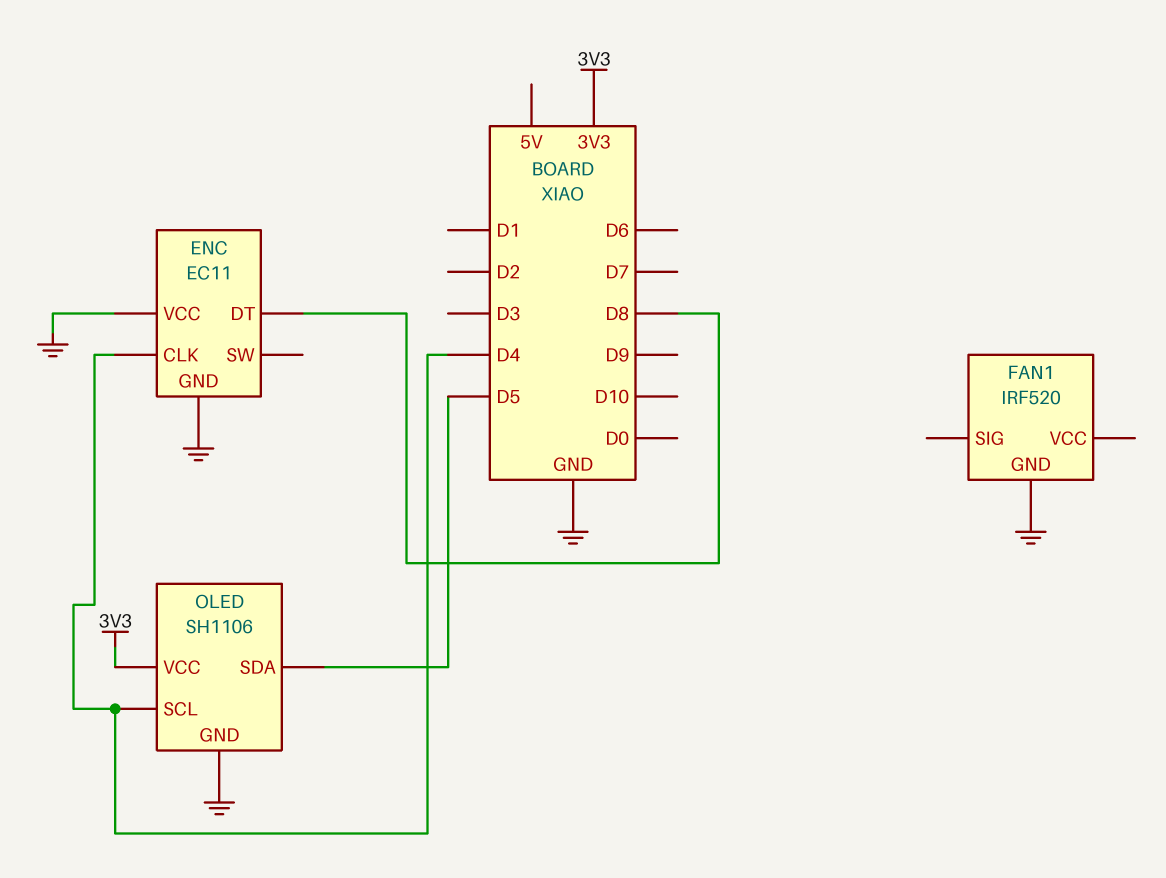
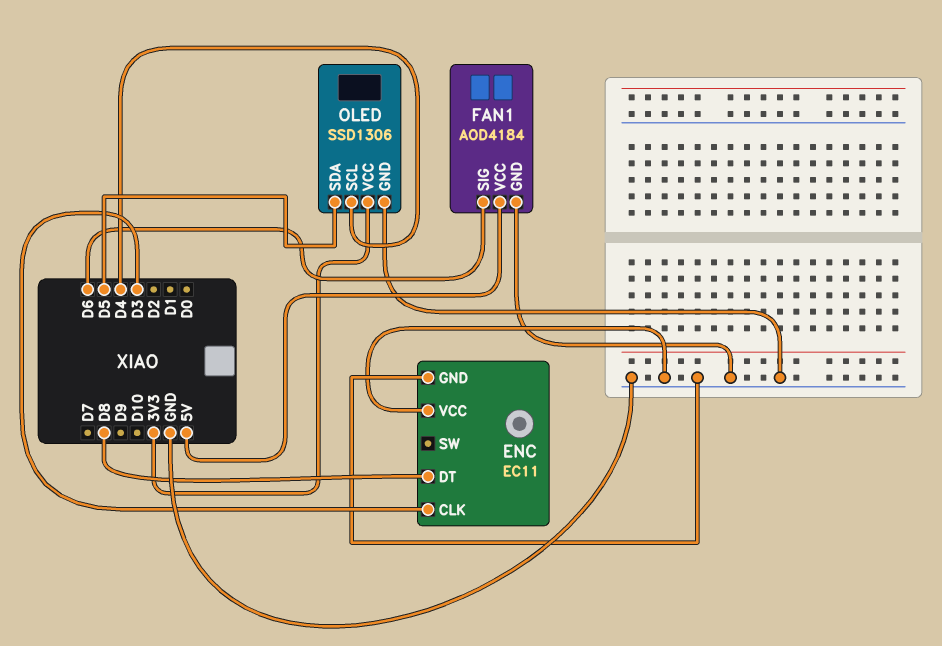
ENC pin CLK: D4 -> D3
FAN1: IRF520 -> AOD4184
FAN1 pin SIG: none -> D6
FAN1 pin VCC: none -> 5V
OLED: SH1106 -> SSD1306

